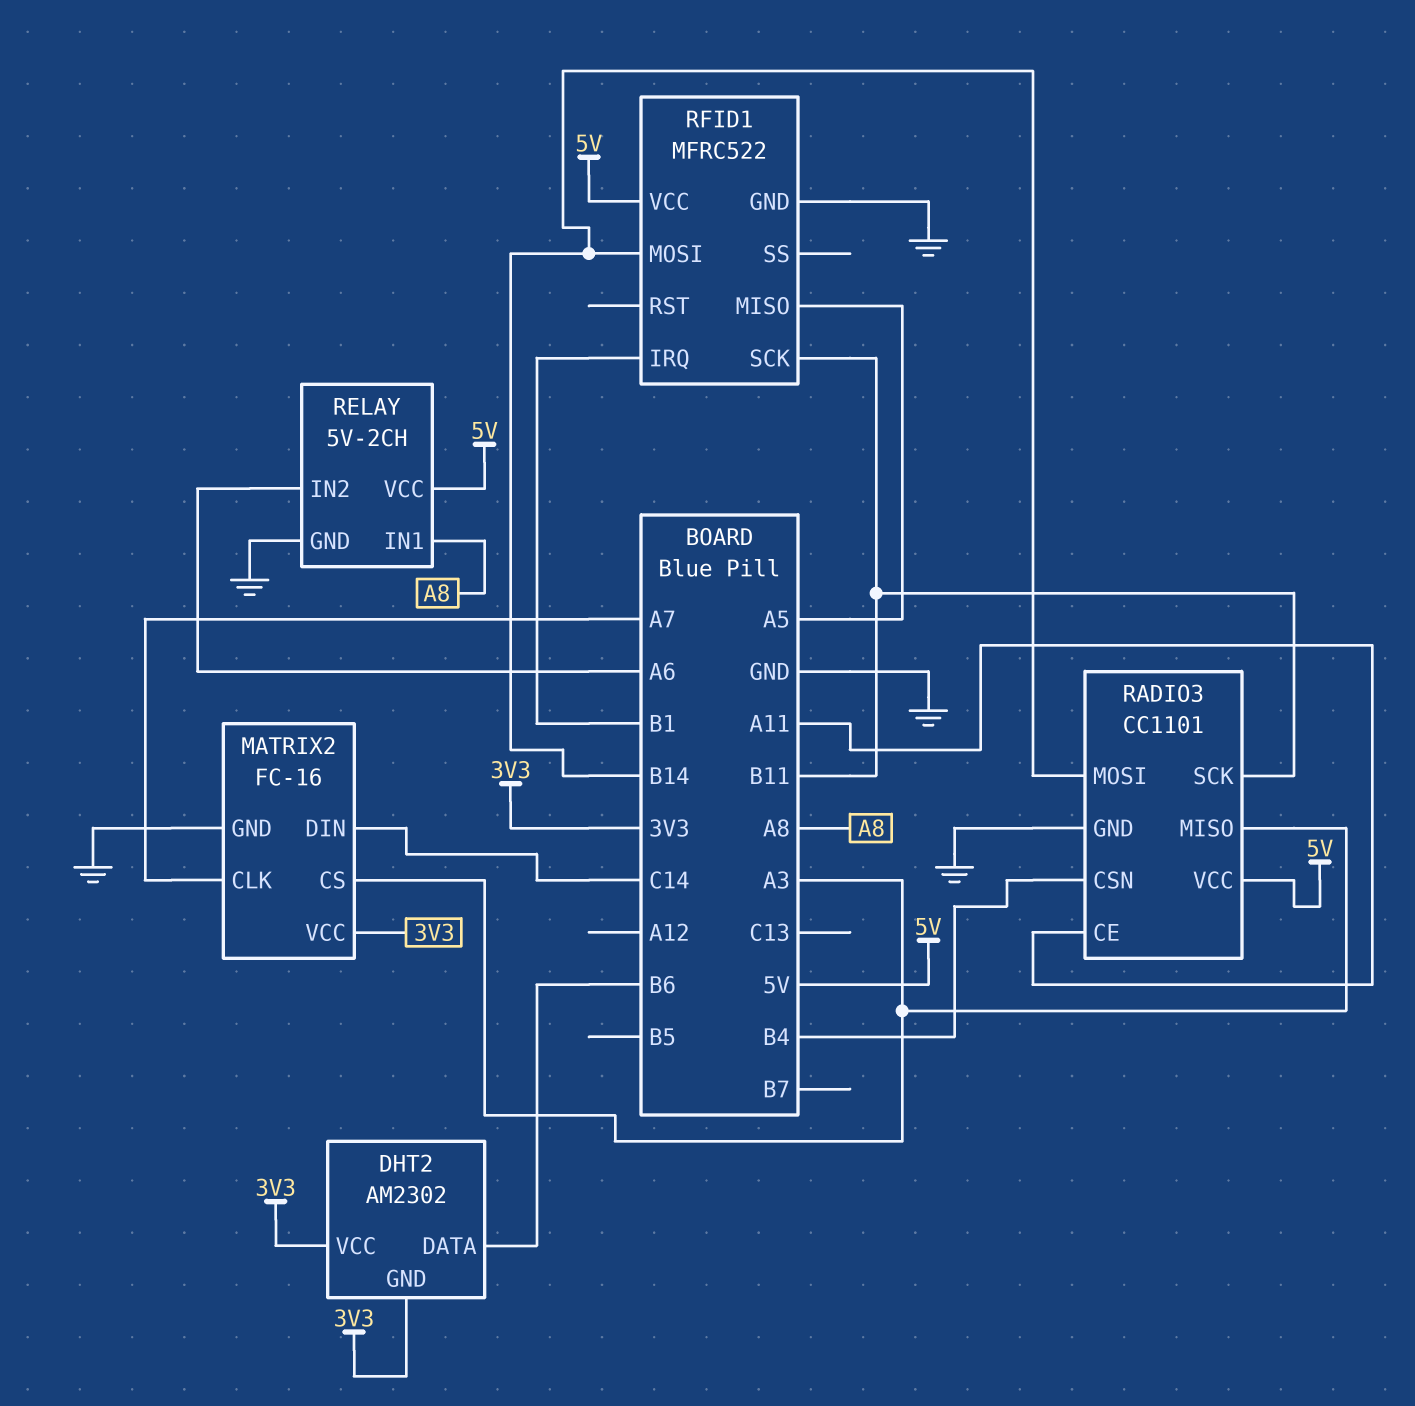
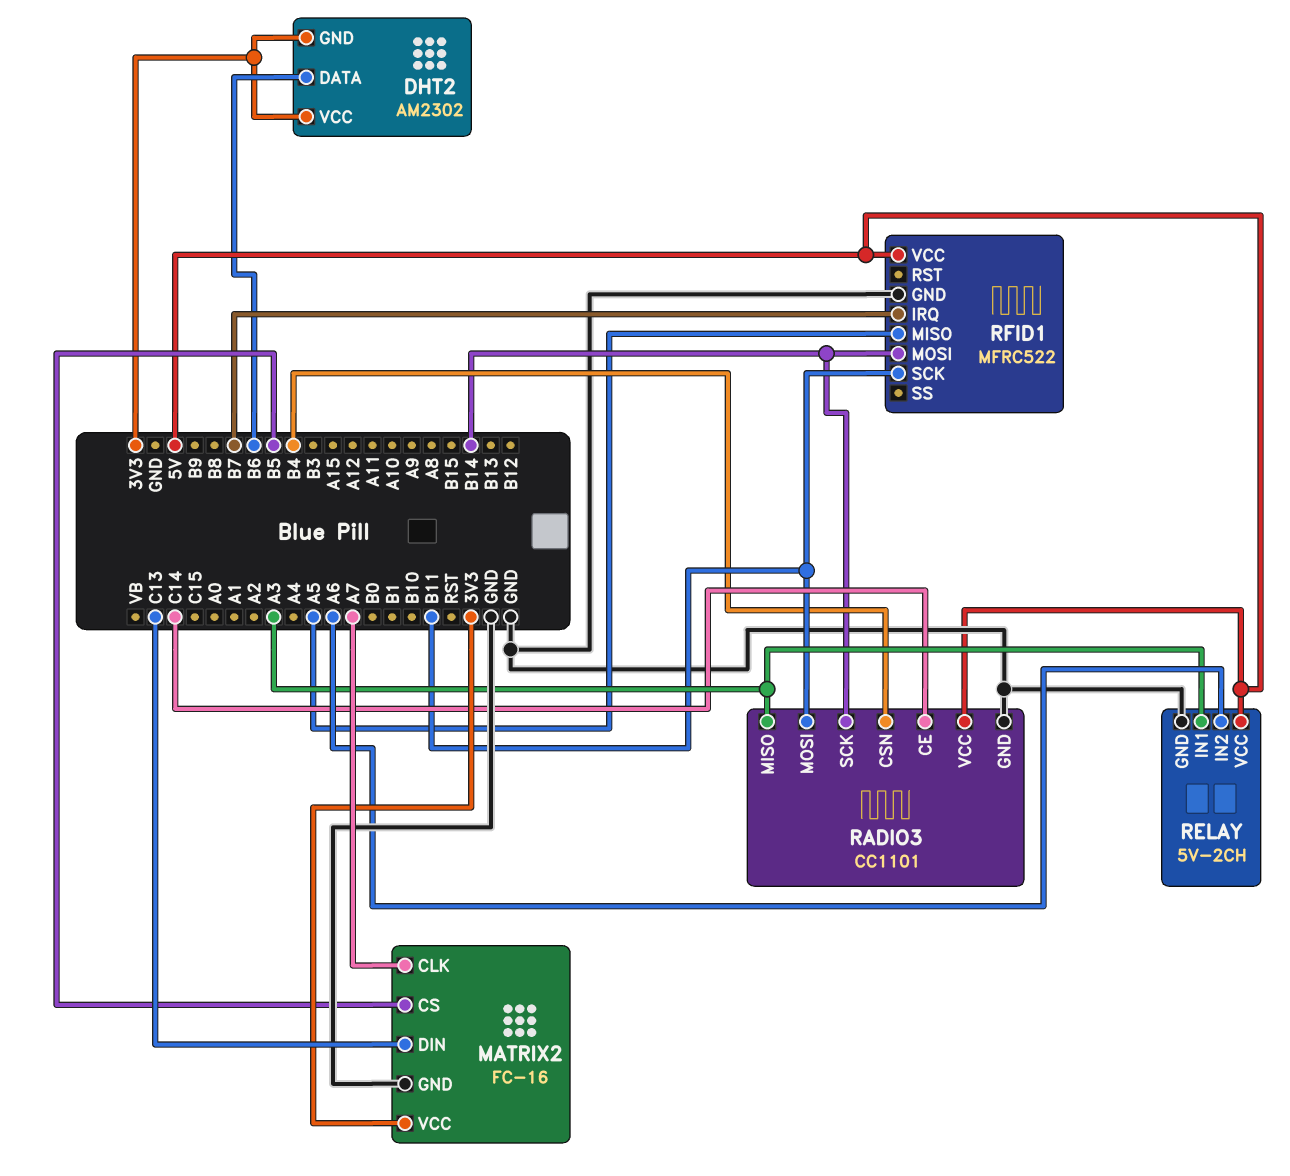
MATRIX2 pin CS: A3 -> B5
MATRIX2 pin DIN: C14 -> C13
RADIO3 pin CE: A11 -> C14
RADIO3 pin MOSI: B14 -> B11
RADIO3 pin SCK: B11 -> B14
RELAY pin IN1: A8 -> A3
RFID1 pin IRQ: B1 -> B7

